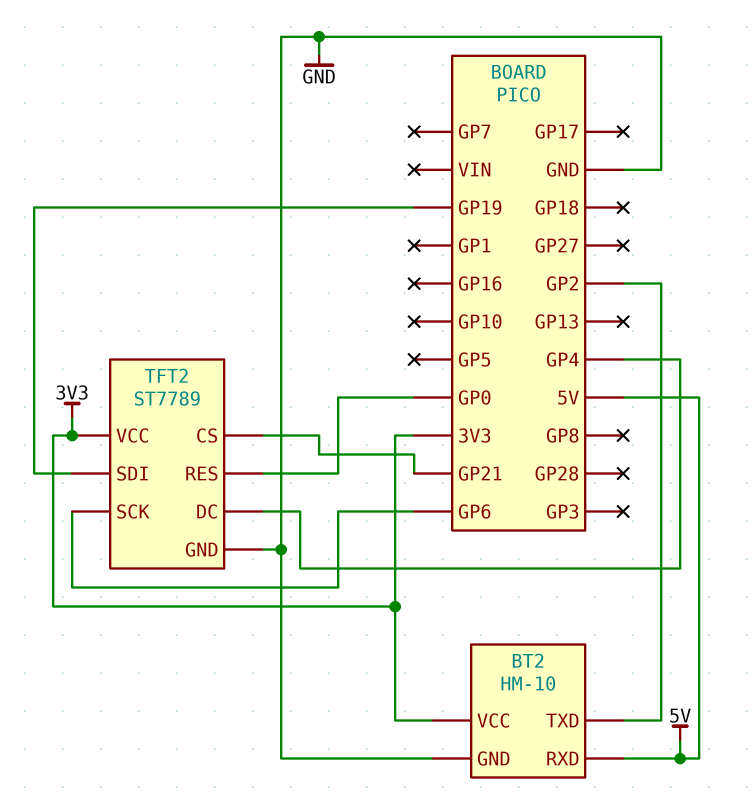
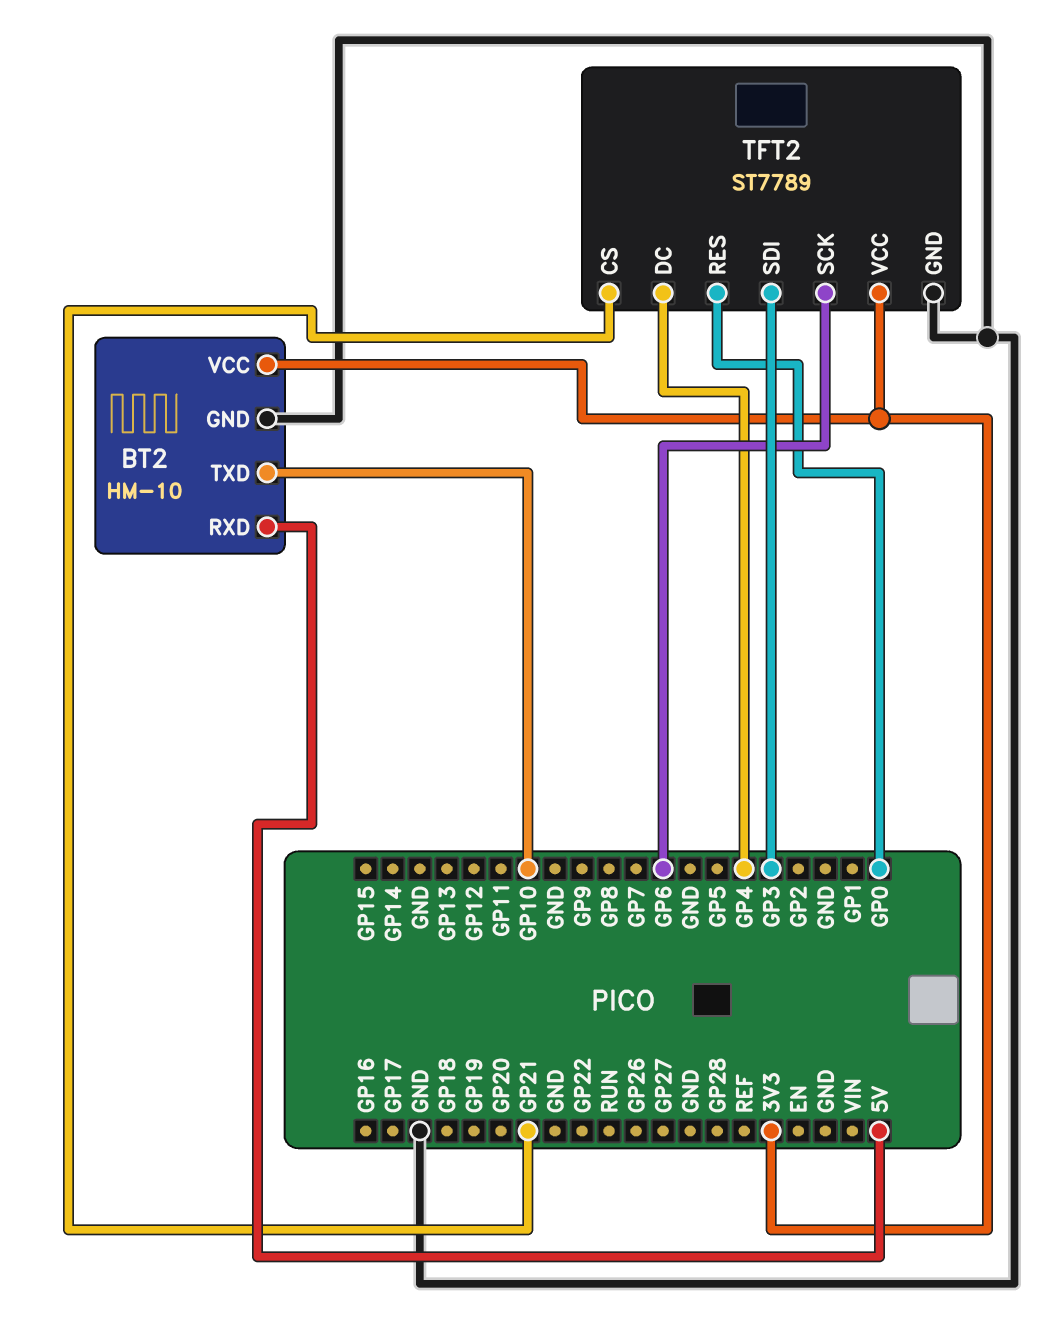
BT2 pin TXD: GP2 -> GP10
TFT2 pin SDI: GP19 -> GP3

